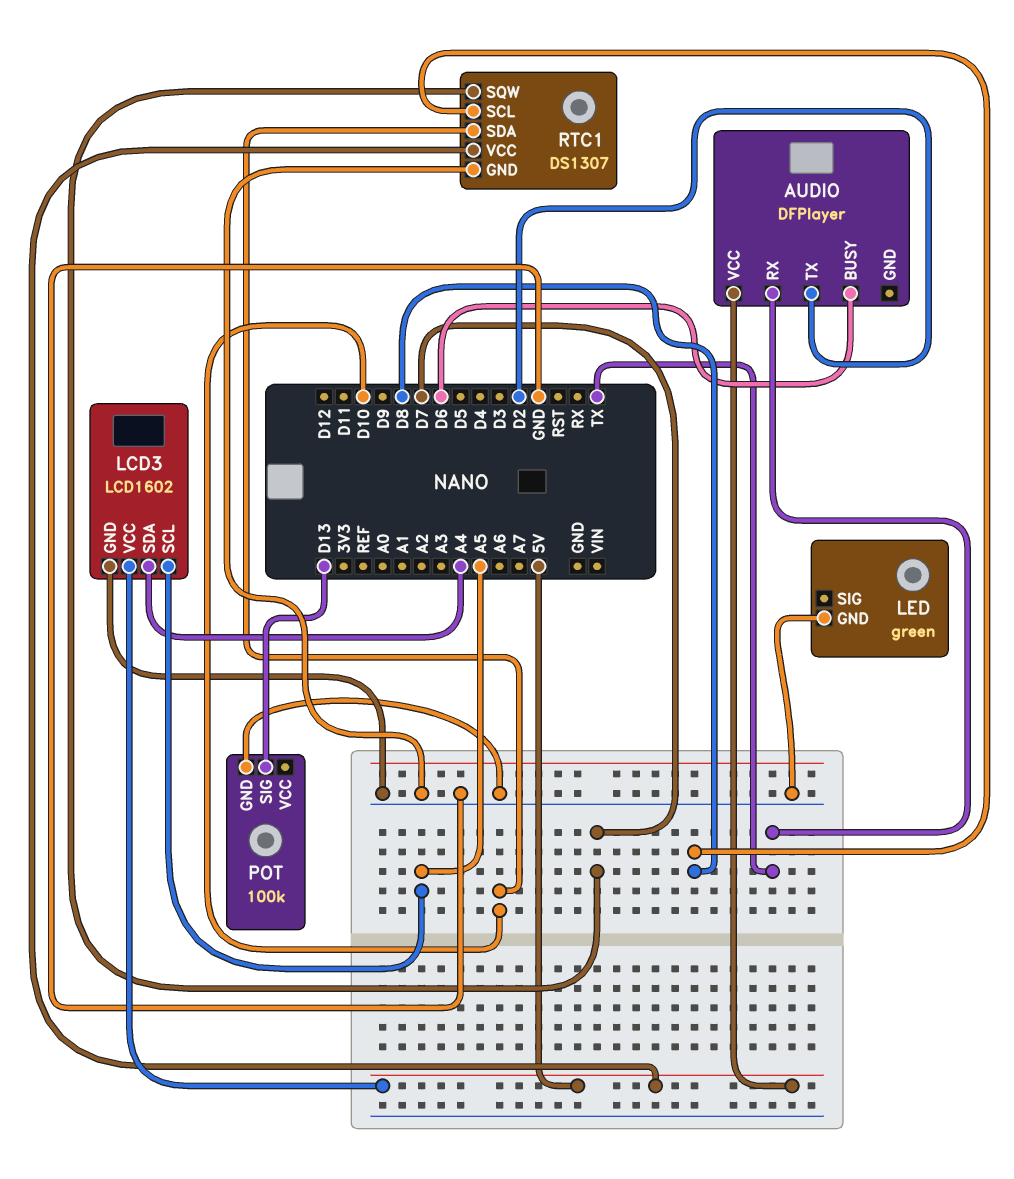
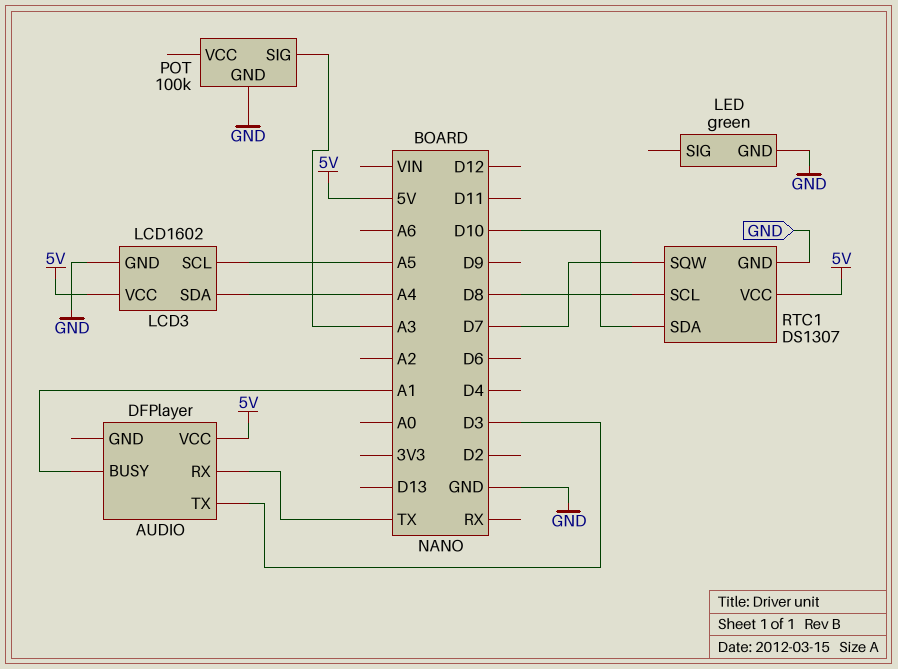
AUDIO pin BUSY: D6 -> A1
AUDIO pin TX: D2 -> D3
POT pin SIG: D13 -> A3

